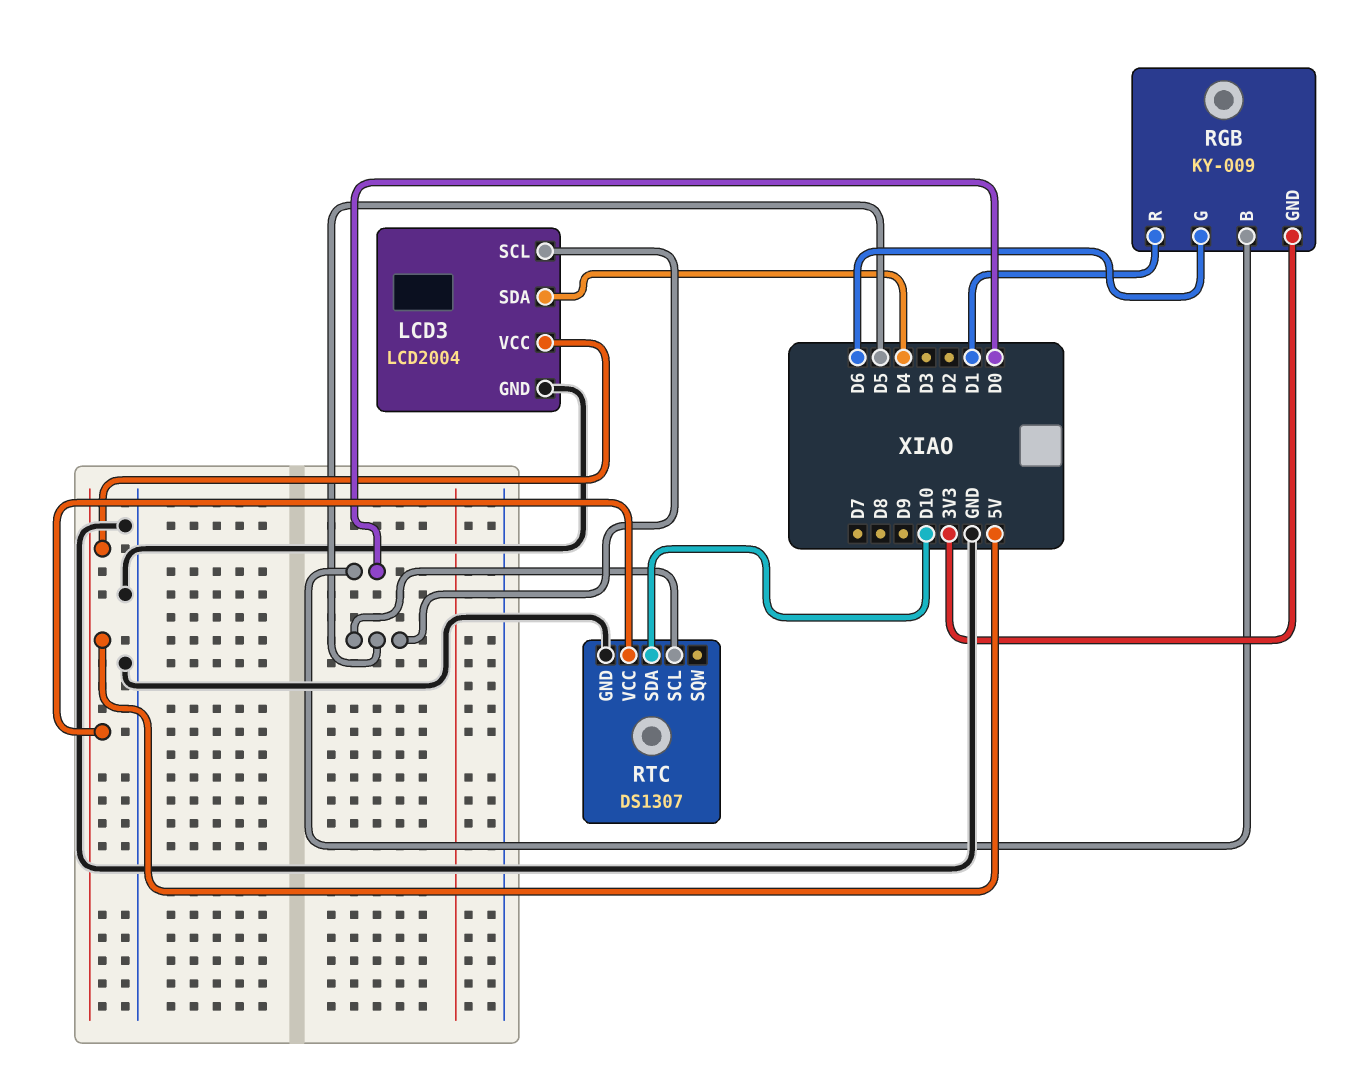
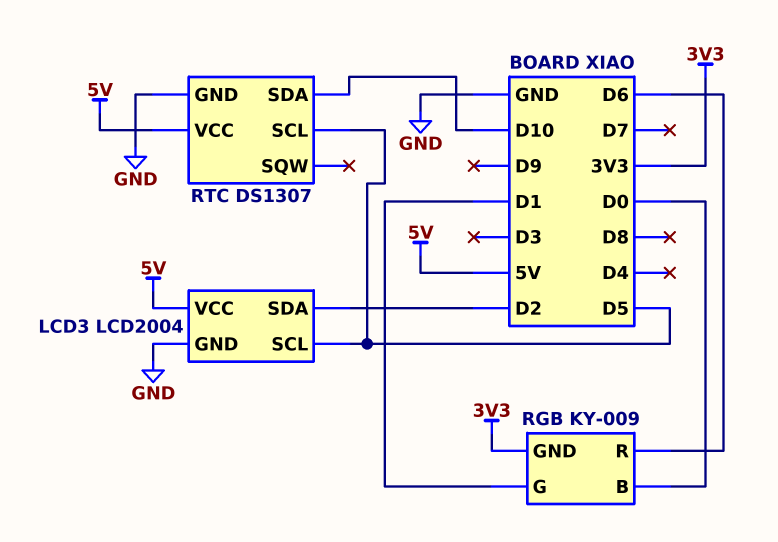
LCD3 pin SDA: D4 -> D2
RGB pin G: D6 -> D1
RGB pin R: D1 -> D6

